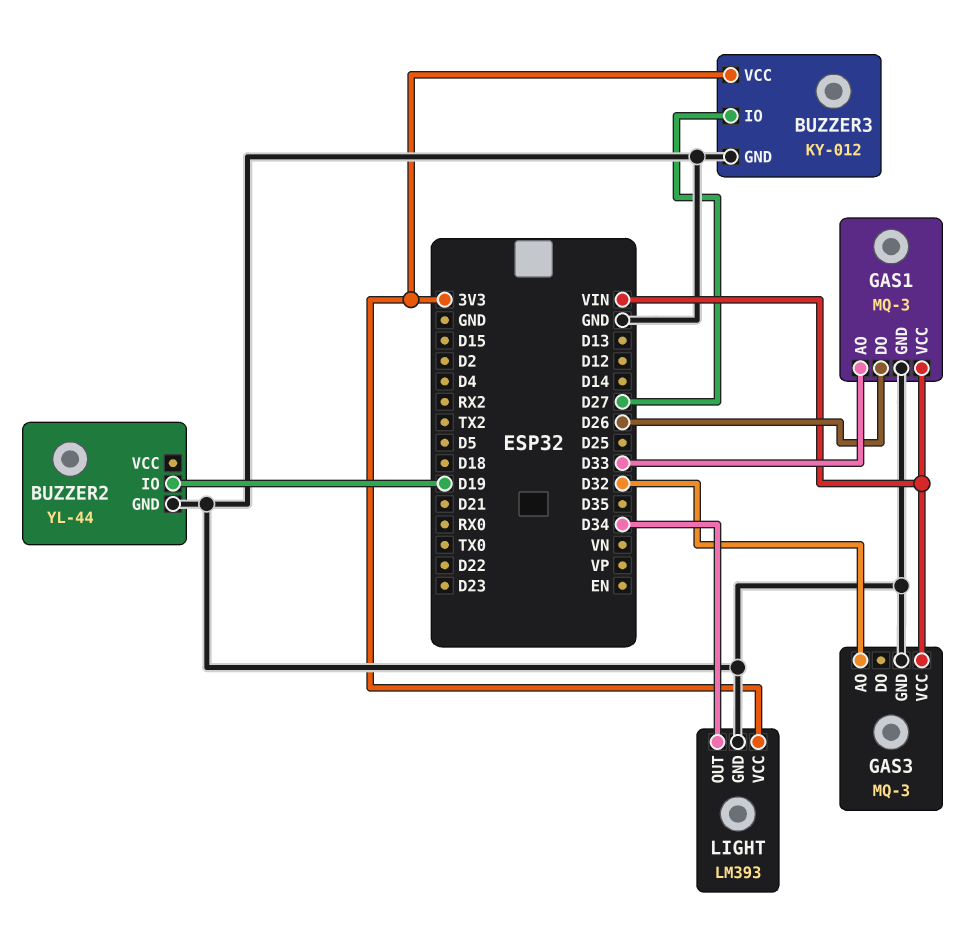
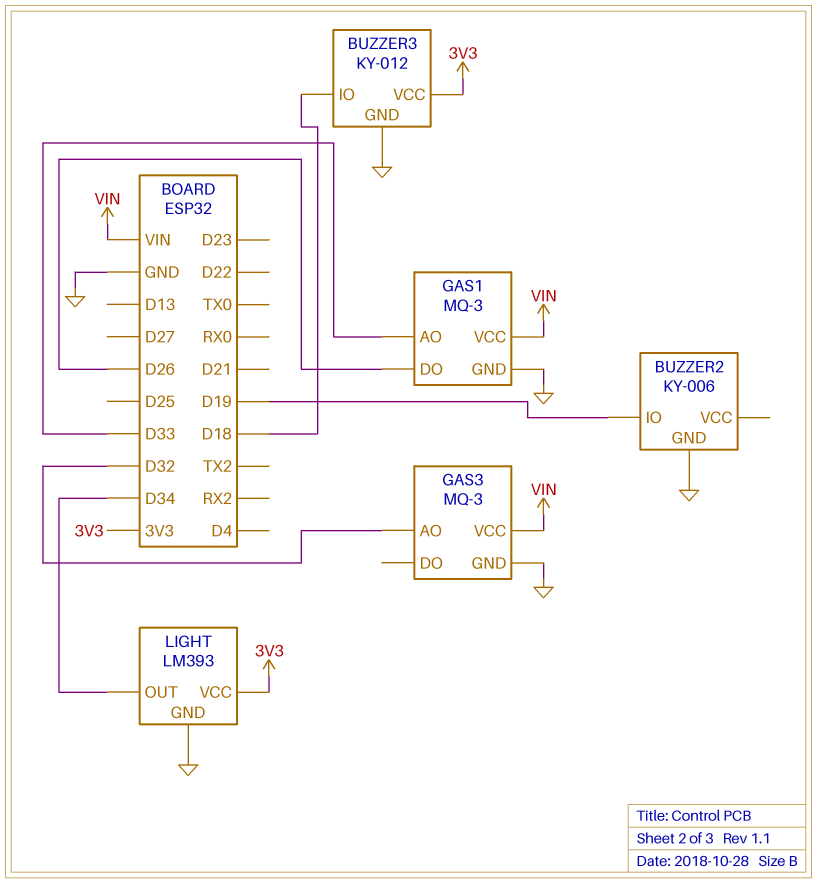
BUZZER2: YL-44 -> KY-006
BUZZER3 pin IO: D27 -> D18

